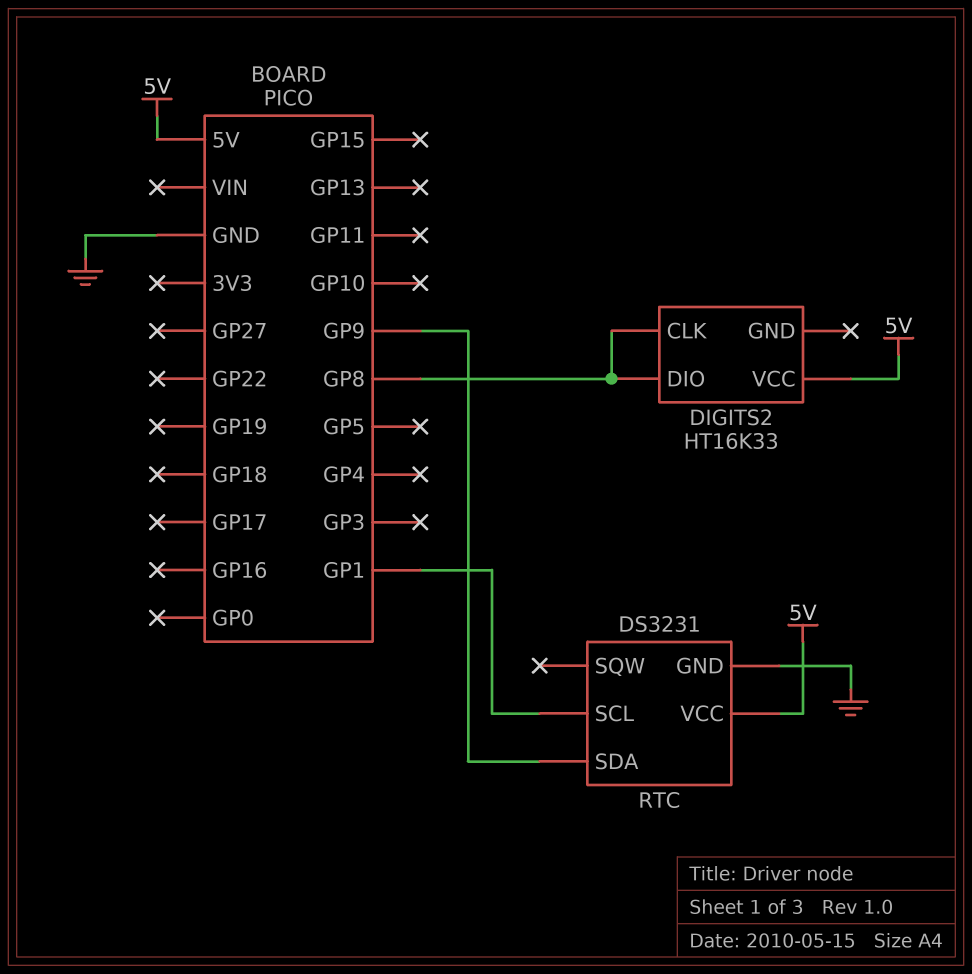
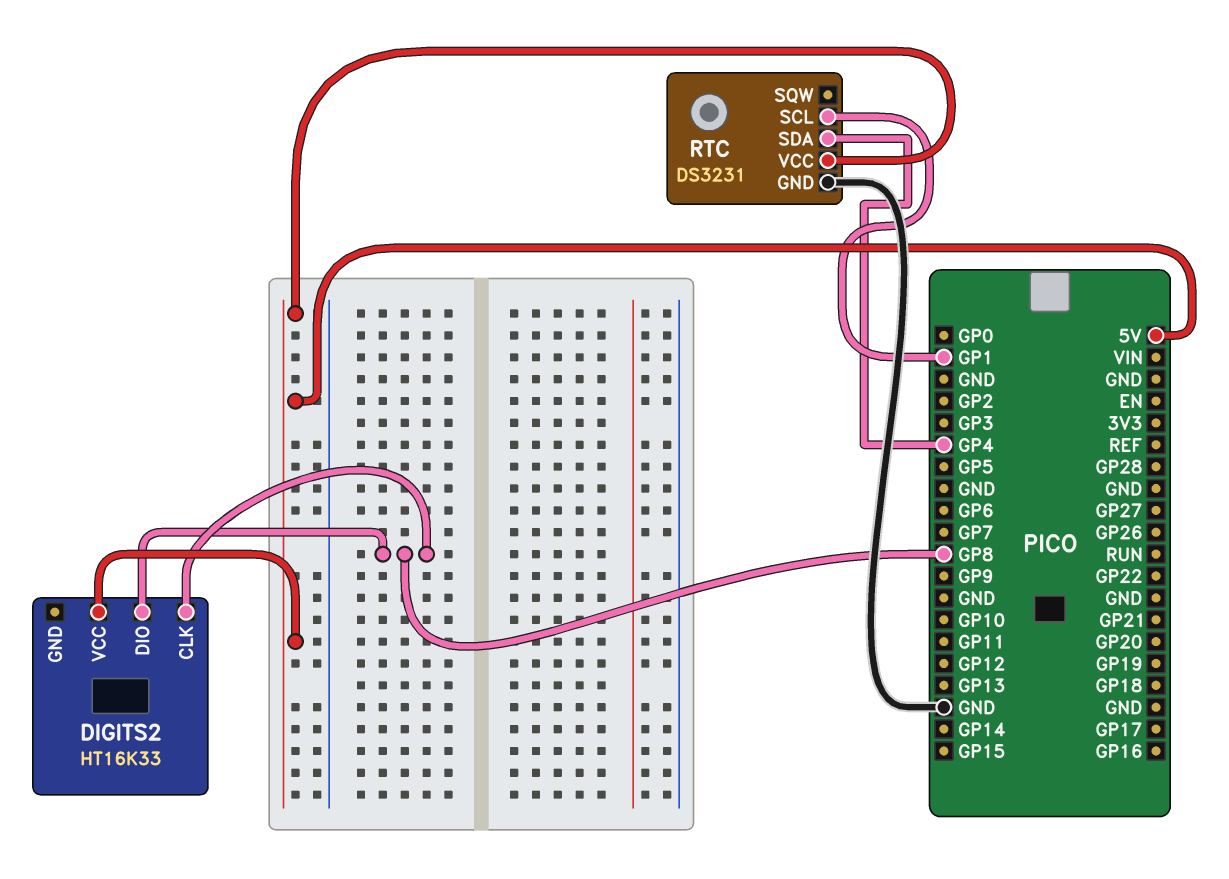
RTC pin SDA: GP9 -> GP4

